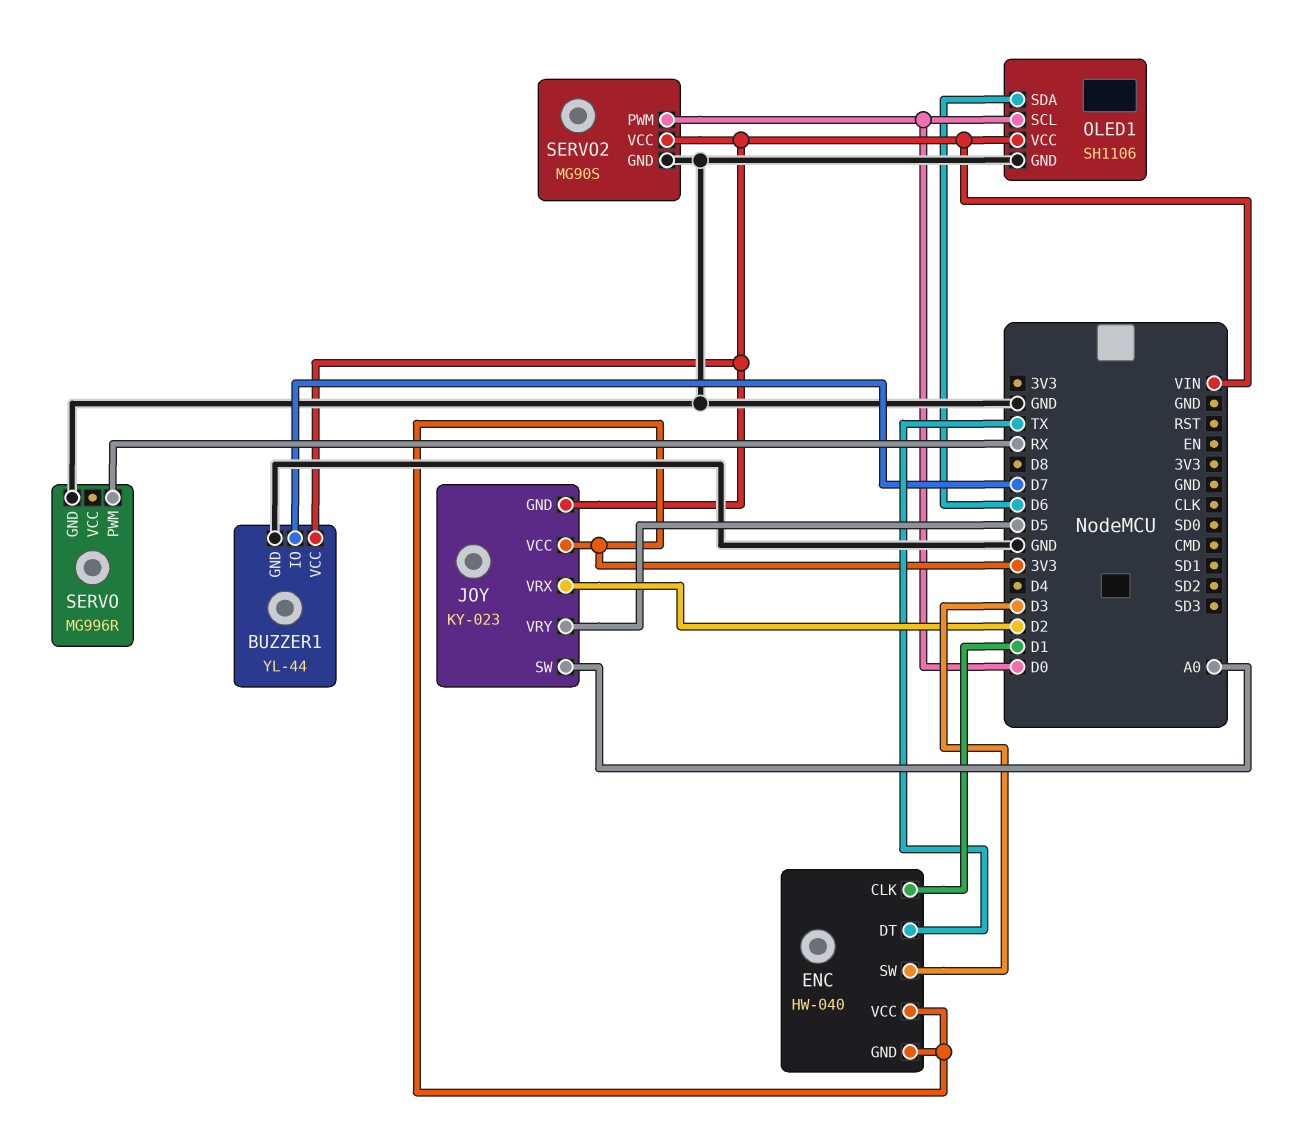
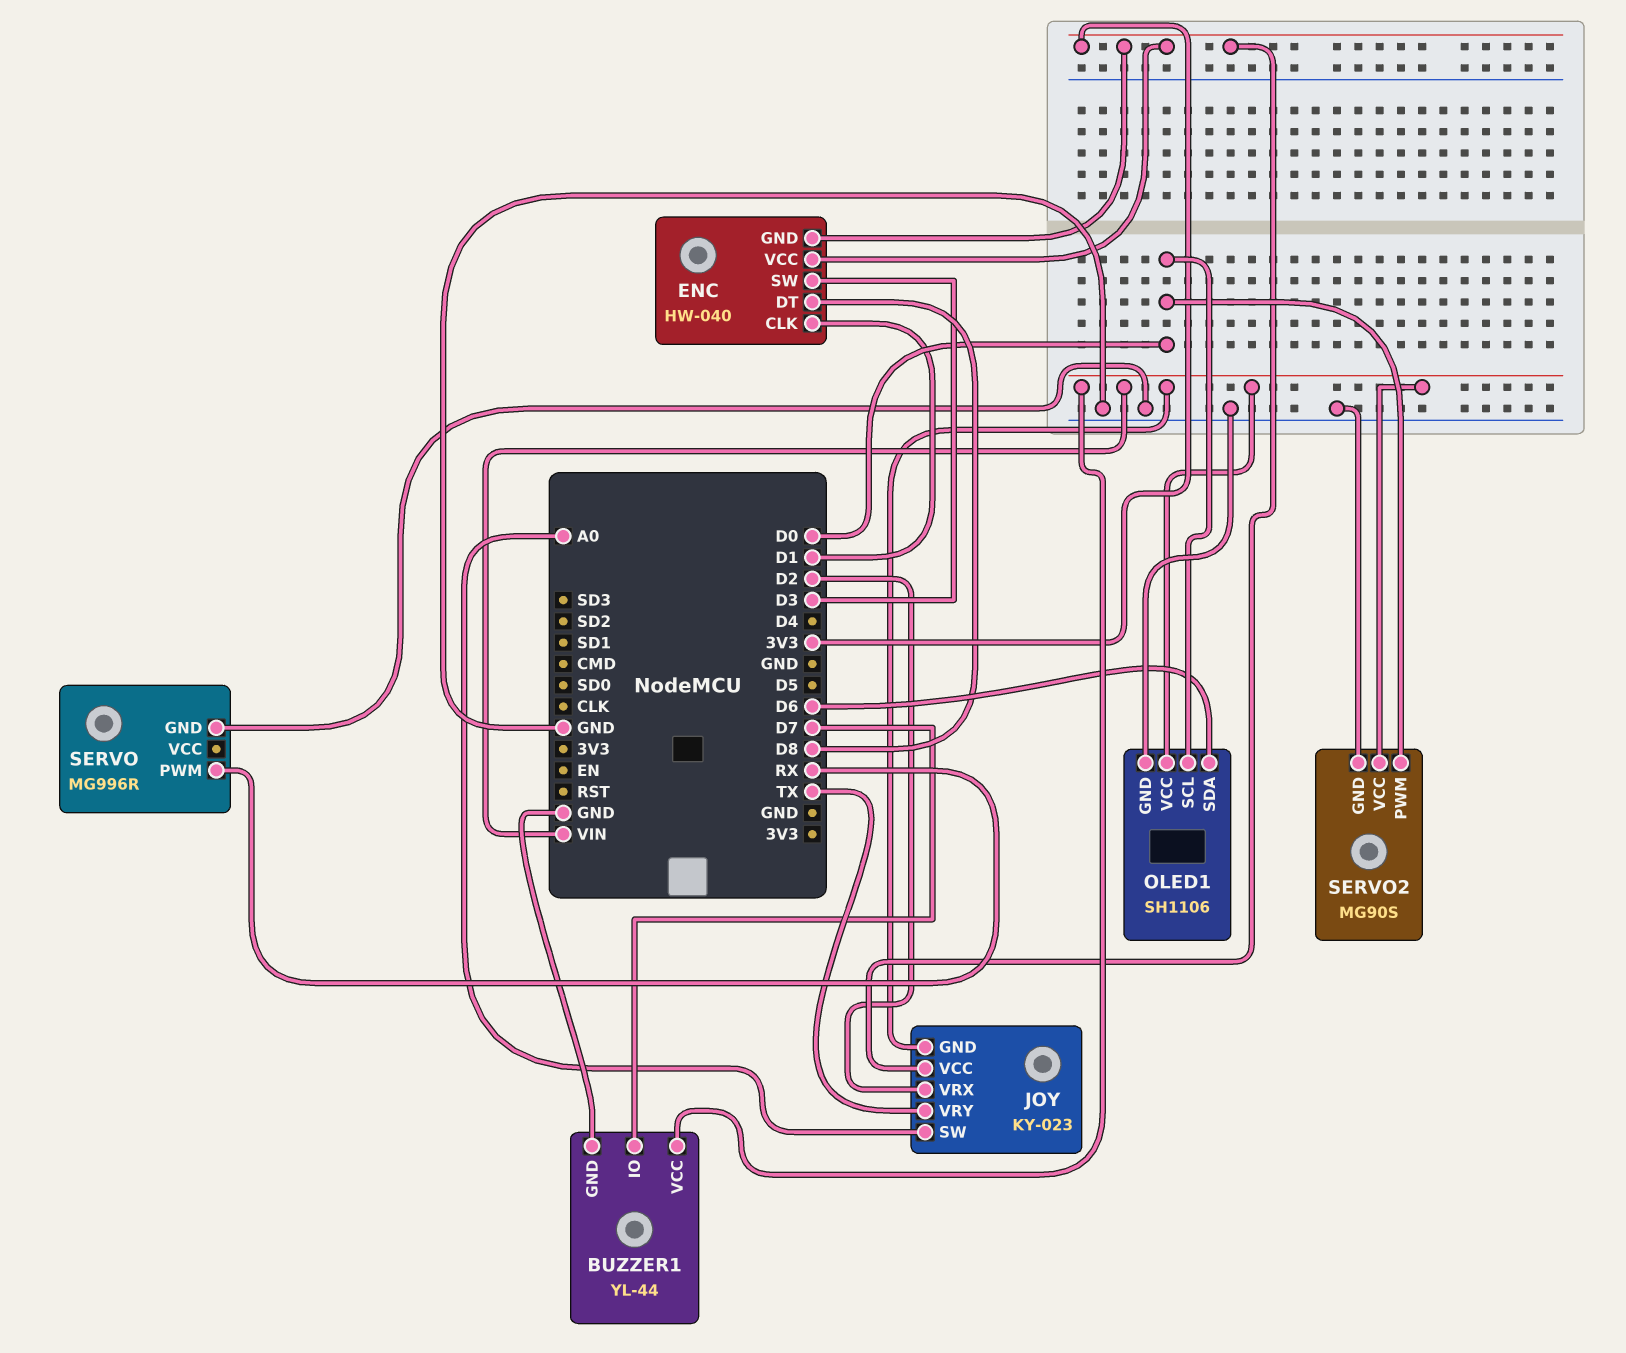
ENC pin DT: TX -> D8
JOY pin VRY: D5 -> TX

